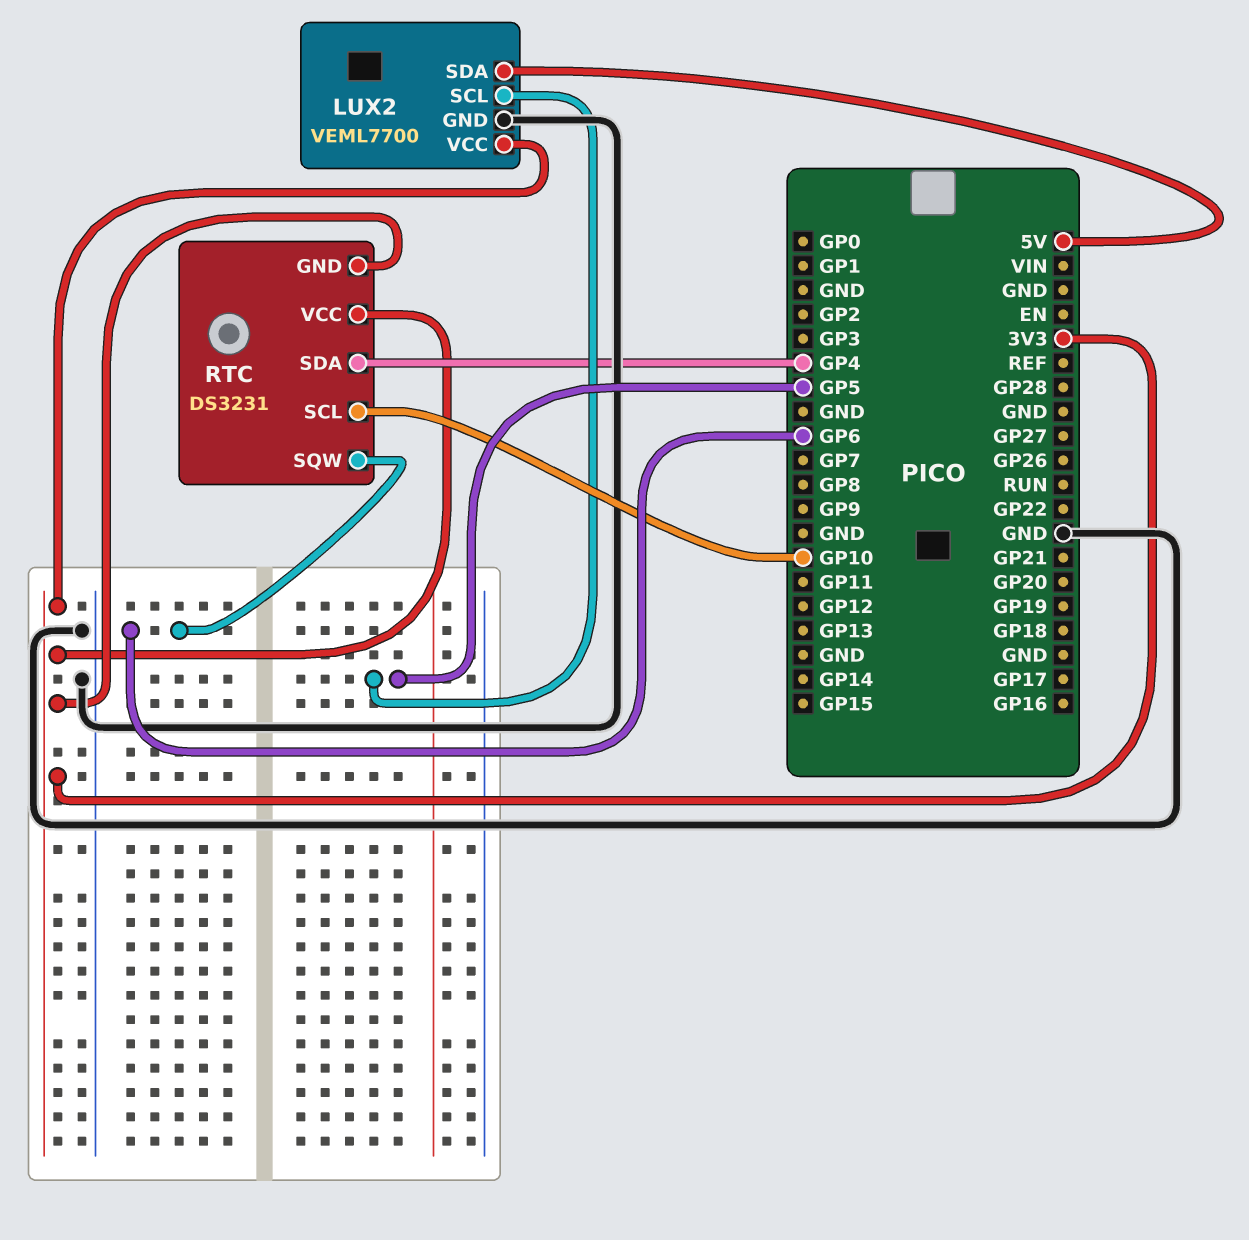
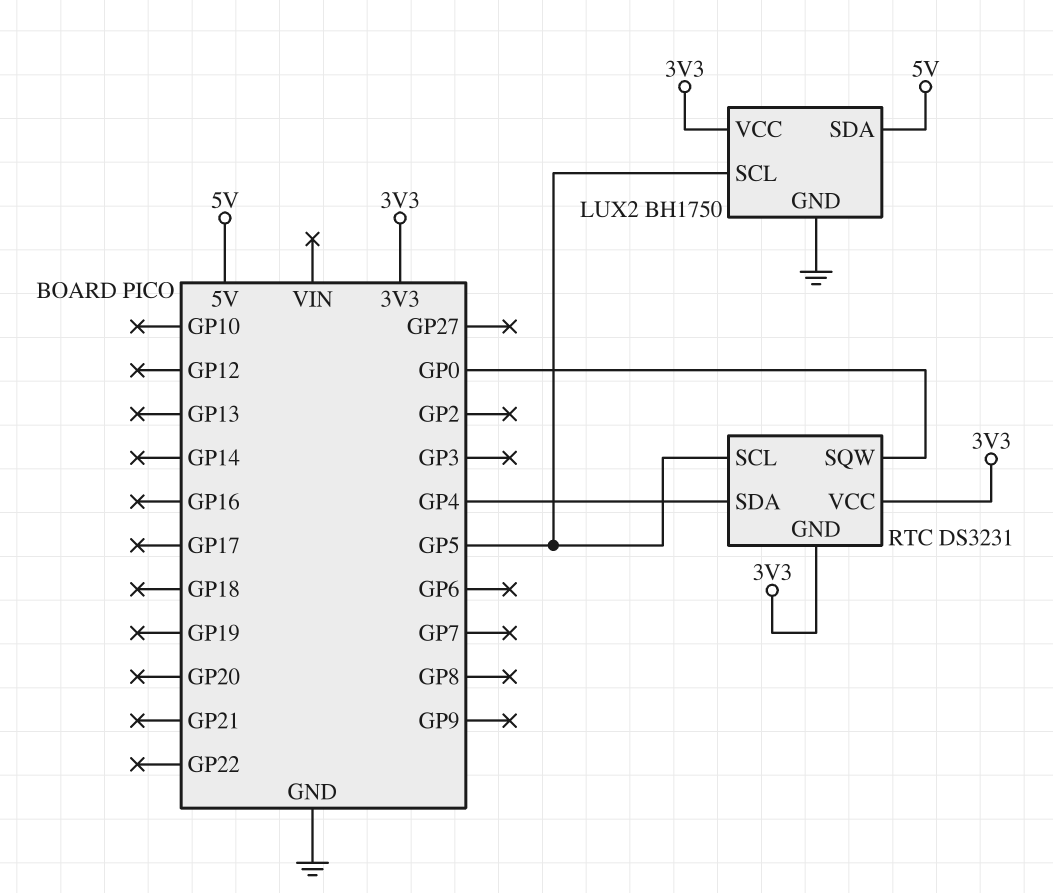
LUX2: VEML7700 -> BH1750
RTC pin SCL: GP10 -> GP5
RTC pin SQW: GP6 -> GP0

